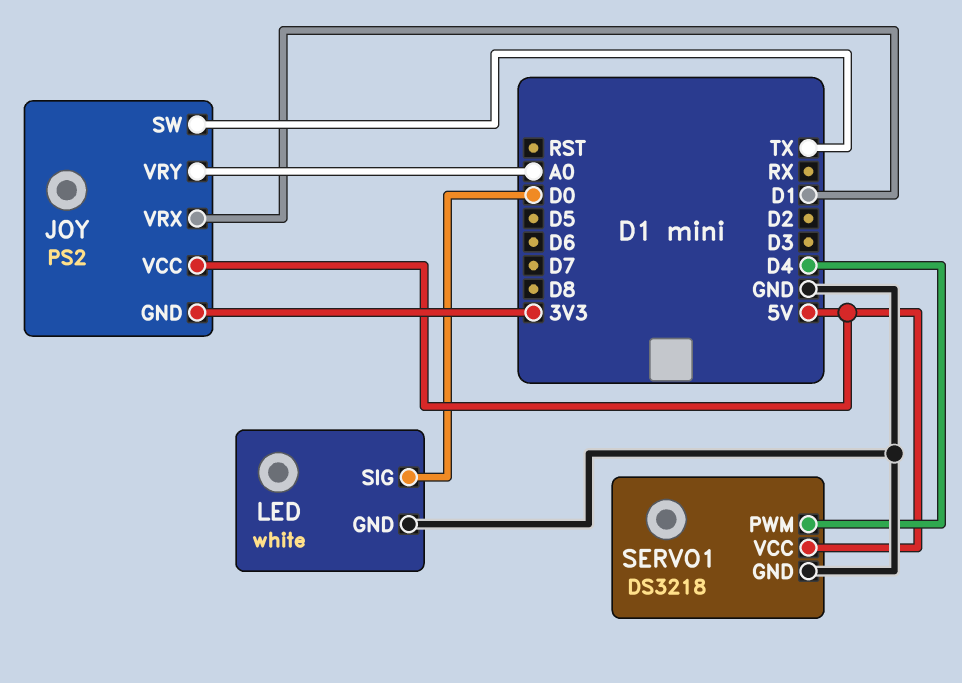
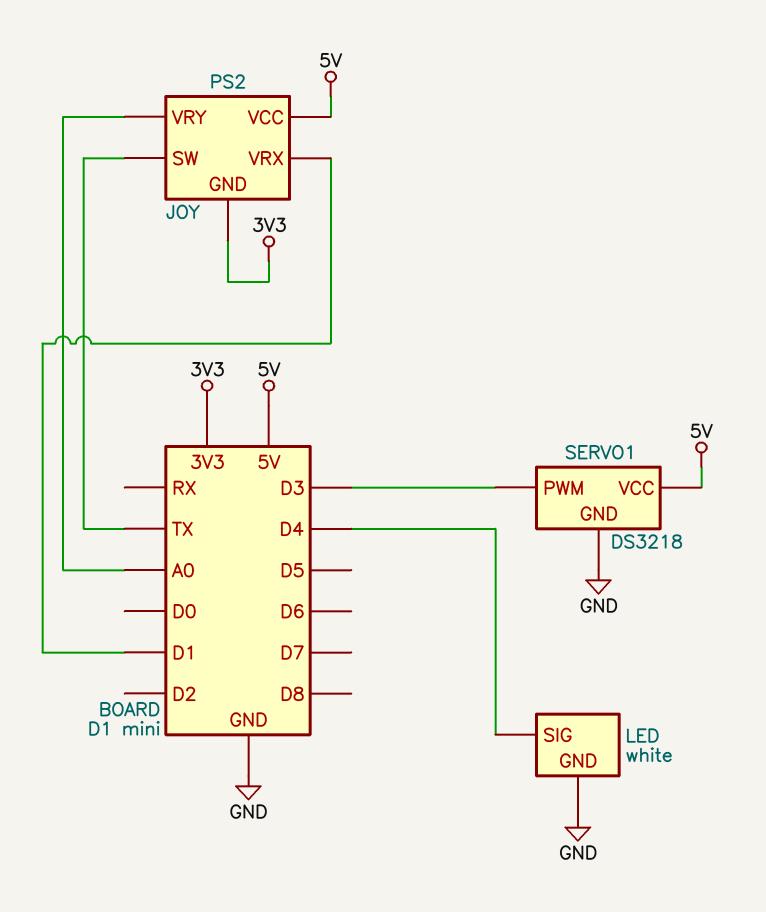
LED pin SIG: D0 -> D4
SERVO1 pin PWM: D4 -> D3

